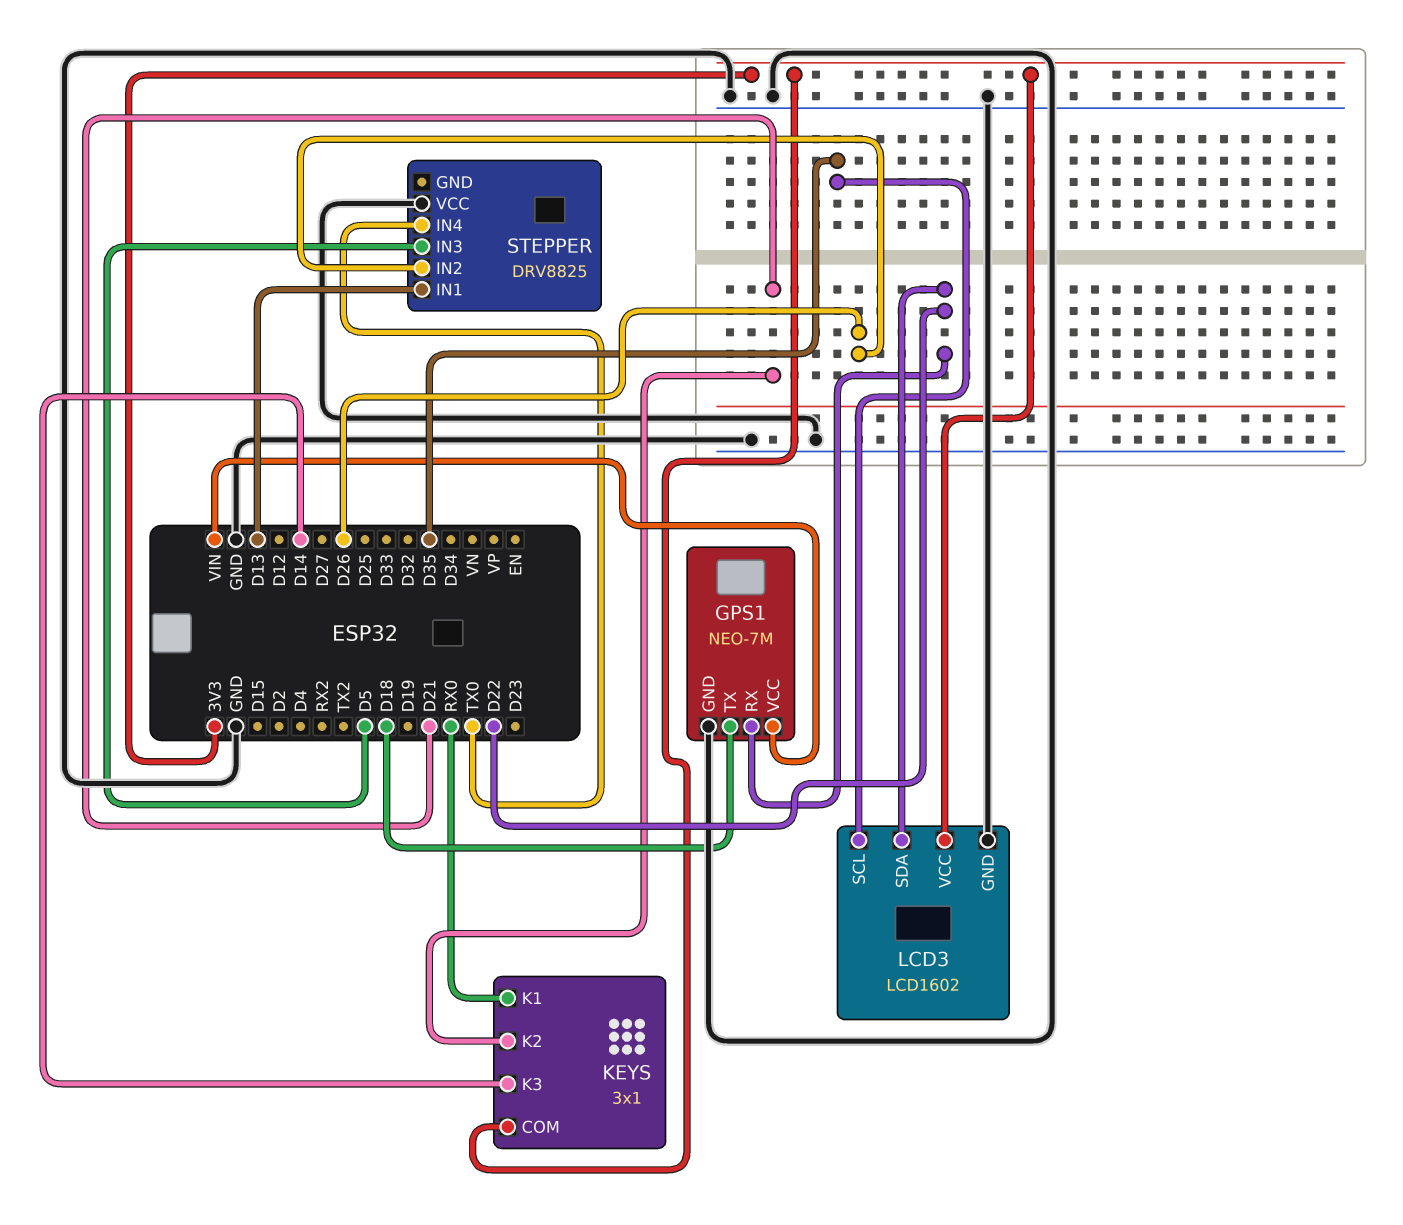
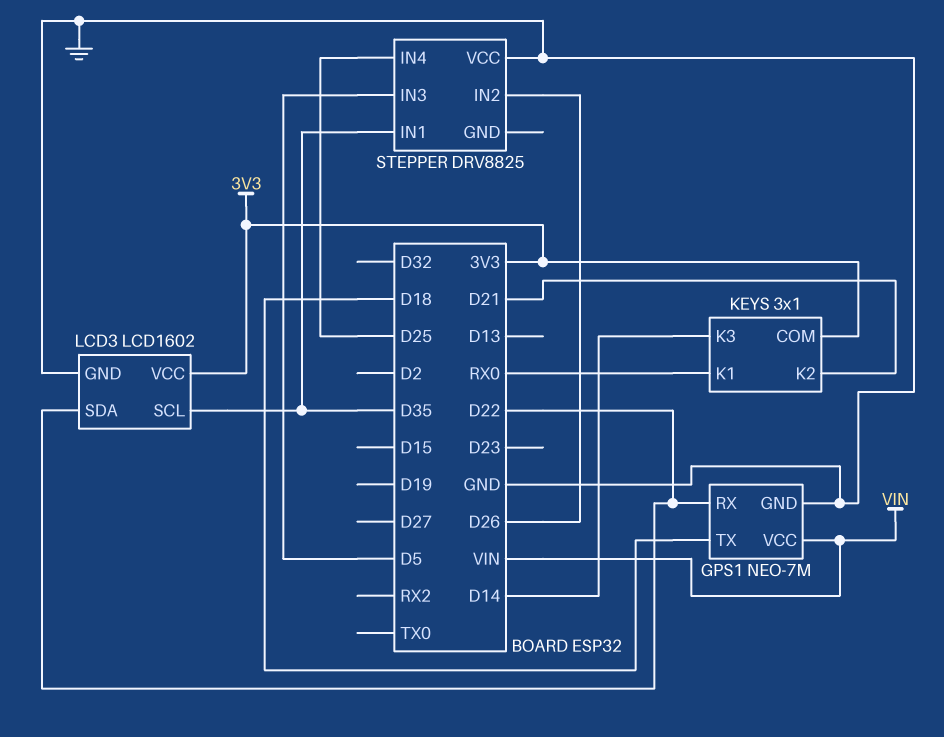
STEPPER pin IN1: D13 -> D35
STEPPER pin IN4: TX0 -> D25

